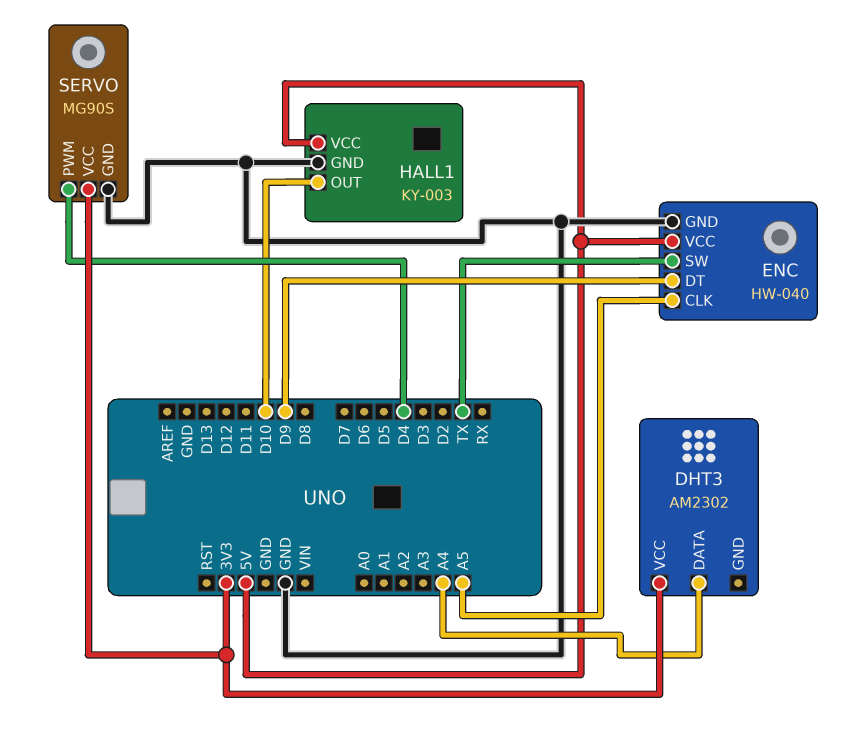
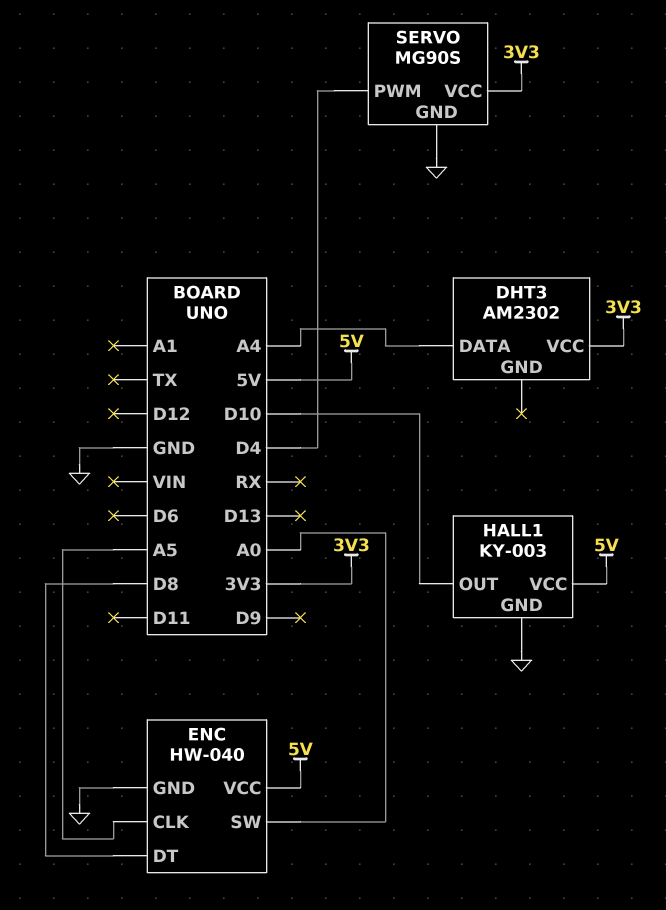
ENC pin DT: D9 -> D8
ENC pin SW: TX -> A0

